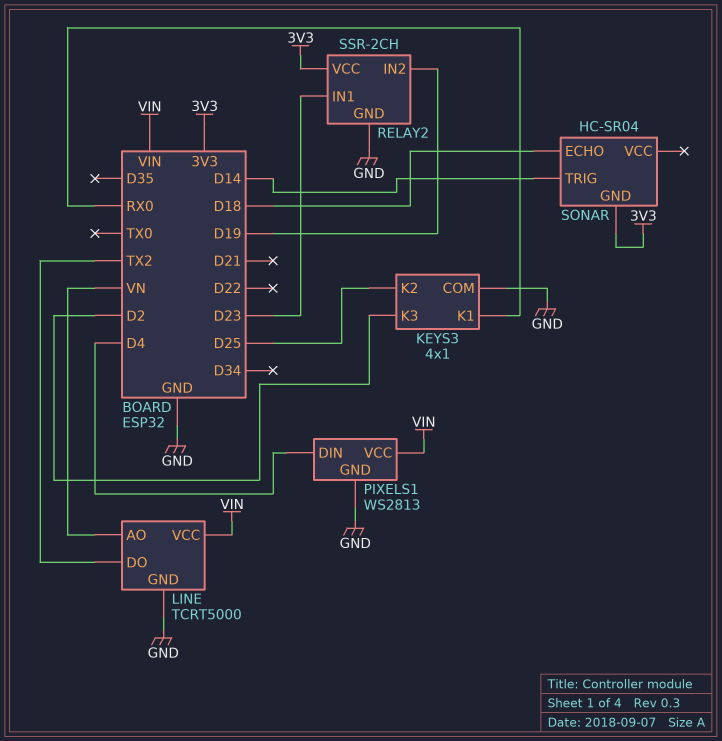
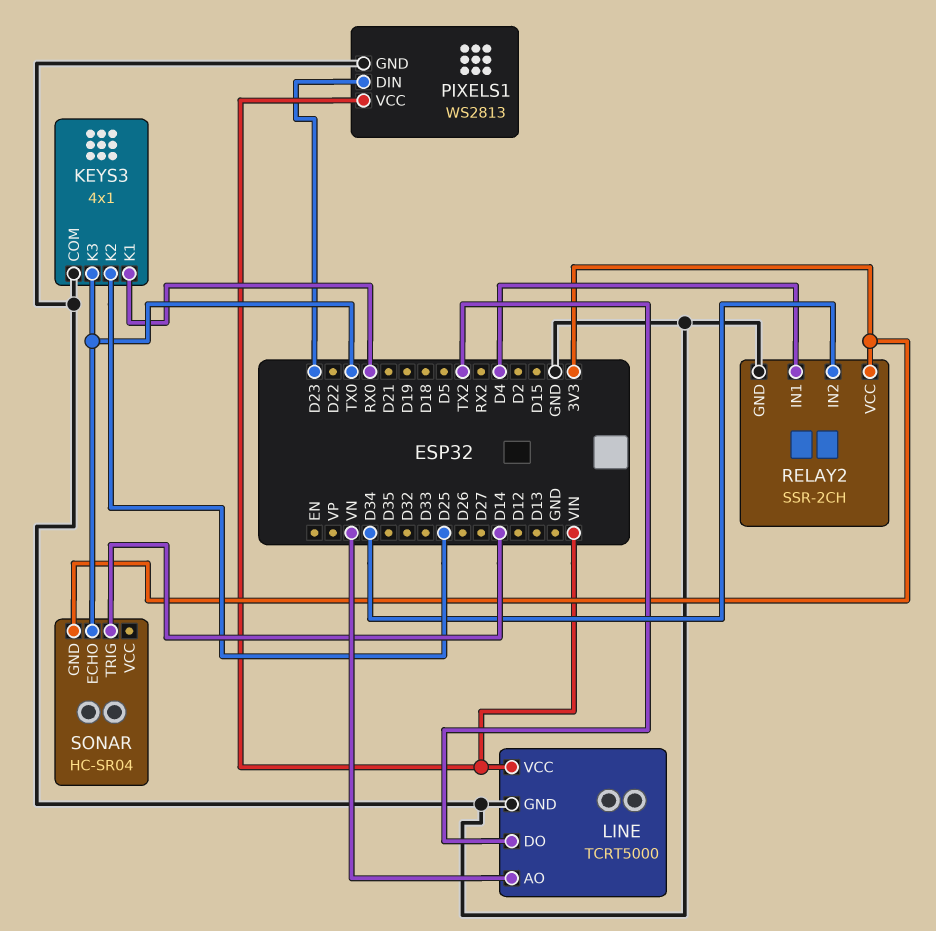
KEYS3 pin K3: D2 -> TX0
PIXELS1 pin DIN: D4 -> D23
RELAY2 pin IN1: D23 -> D4
RELAY2 pin IN2: D19 -> D34
SONAR pin ECHO: D18 -> TX0

